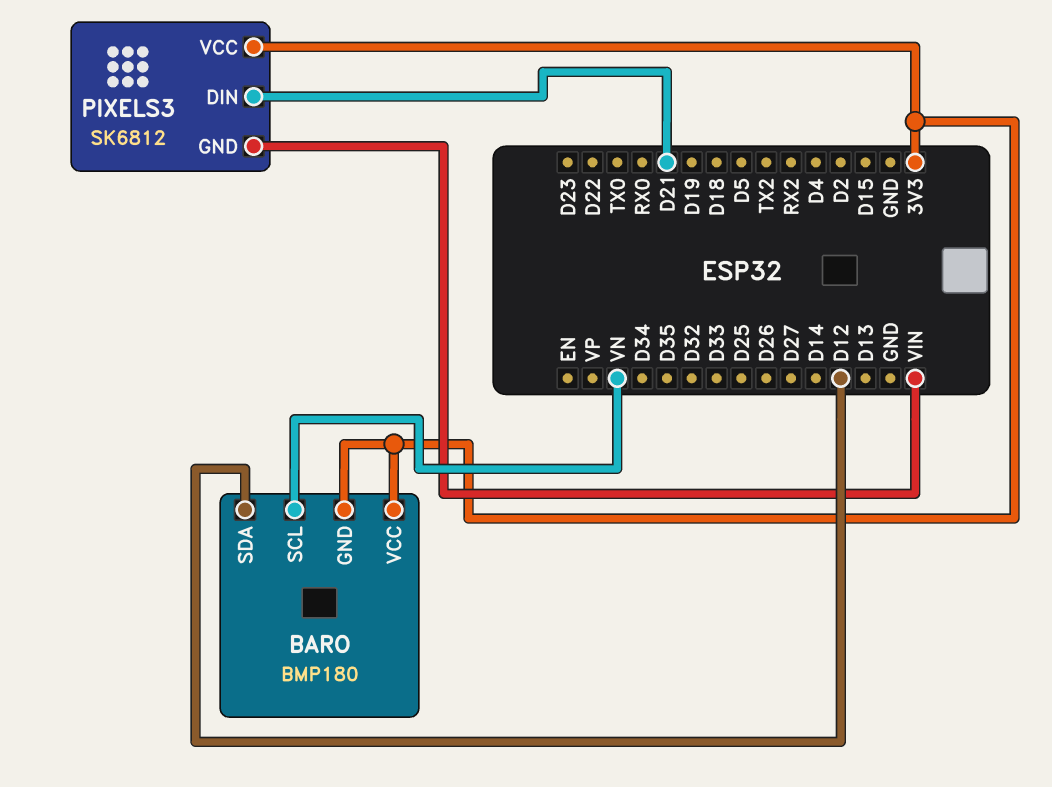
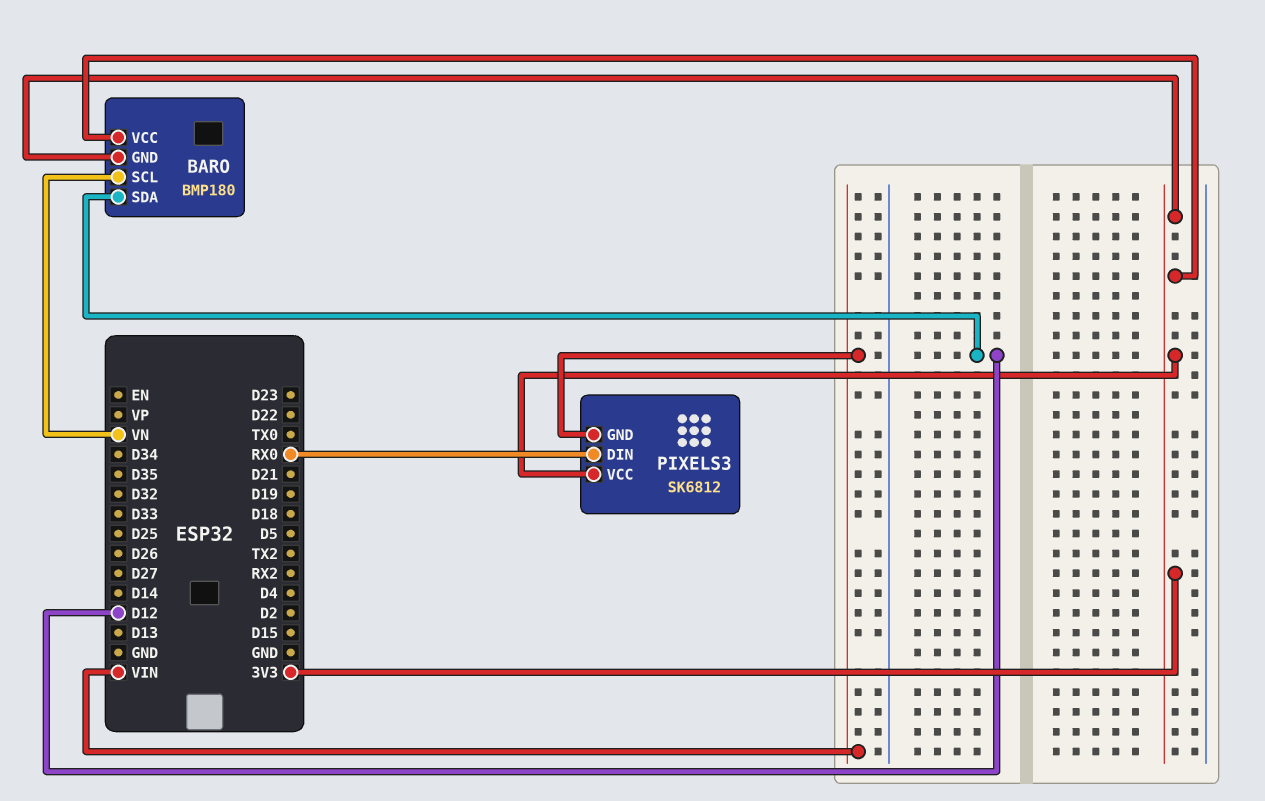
PIXELS3 pin DIN: D21 -> RX0

